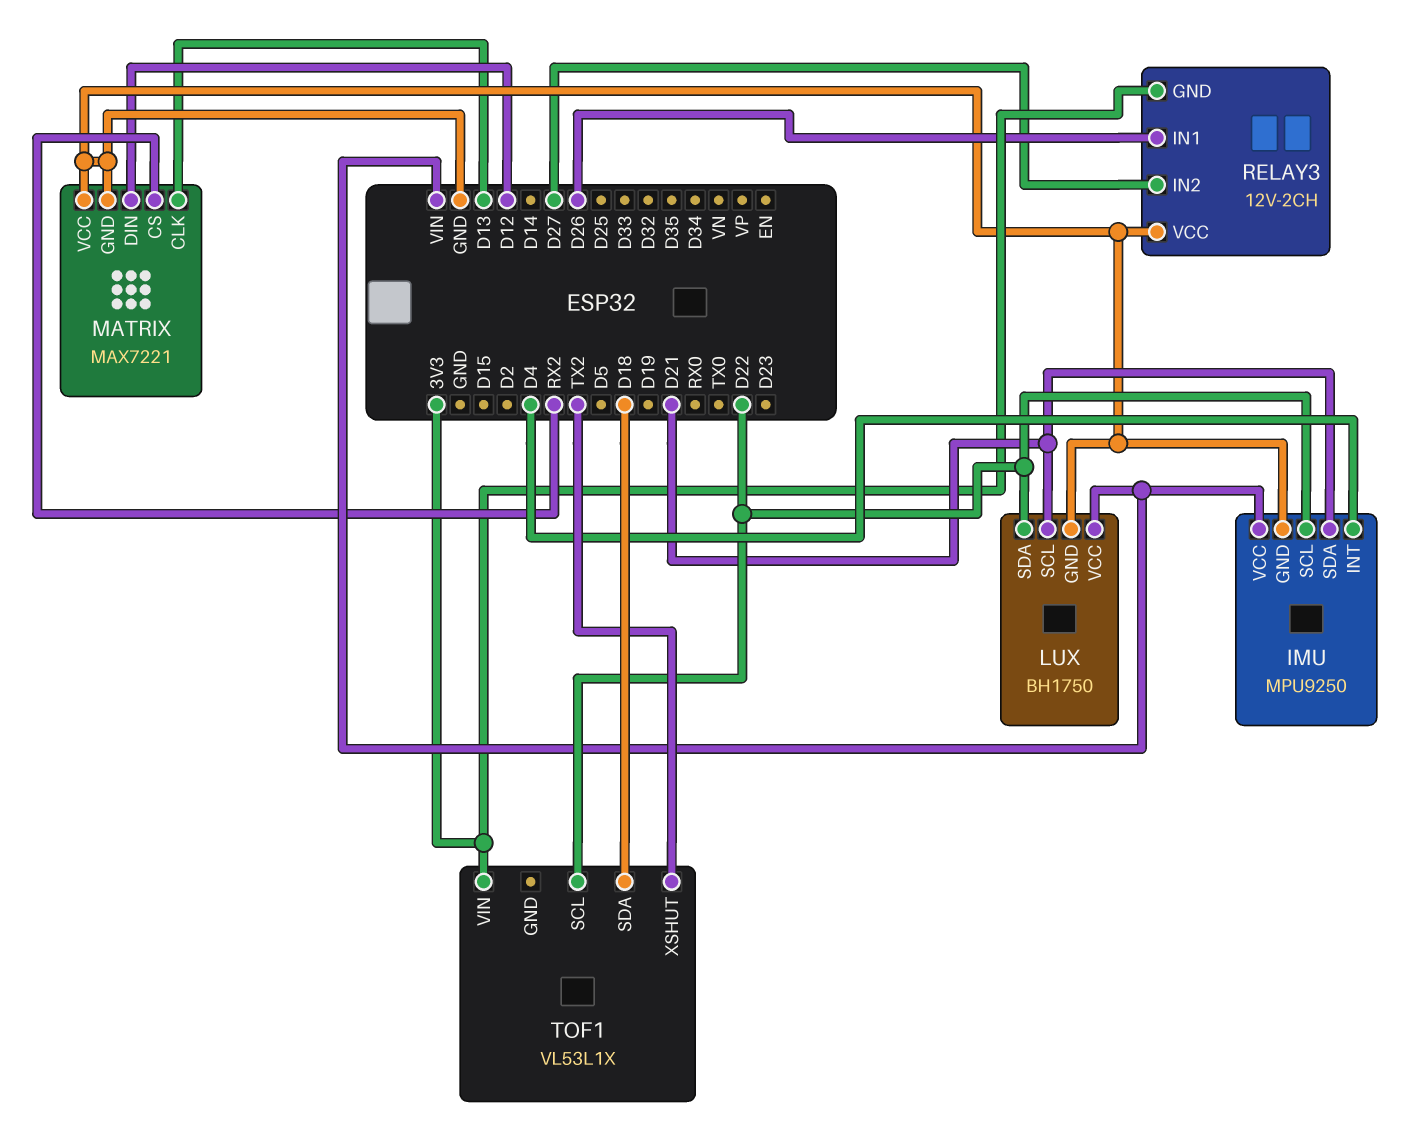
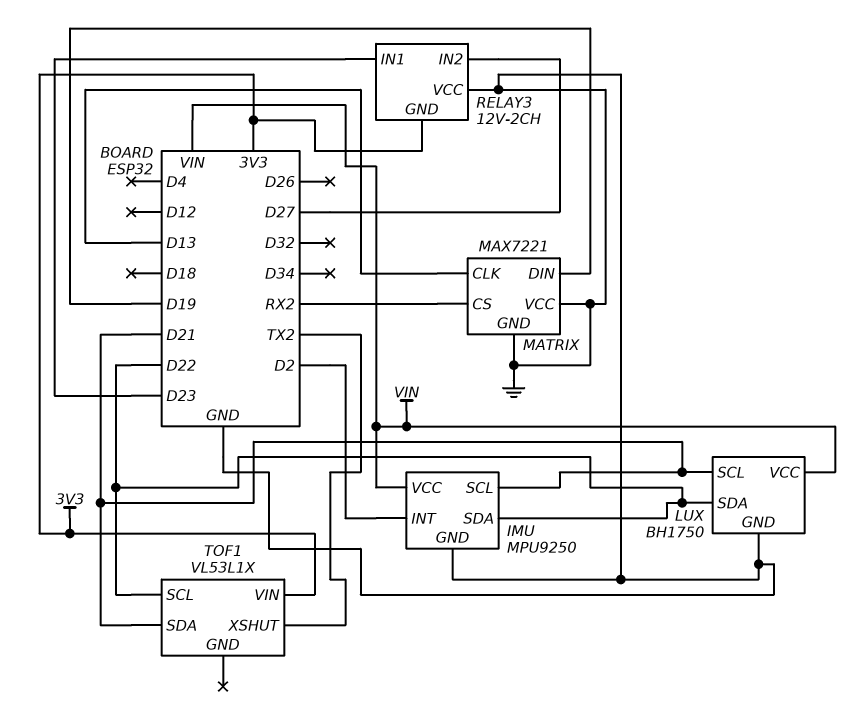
IMU pin INT: D4 -> D2
IMU pin SCL: D22 -> D21
IMU pin SDA: D21 -> D22
MATRIX pin DIN: D12 -> D19
RELAY3 pin IN1: D26 -> D23
TOF1 pin SDA: D18 -> D21

